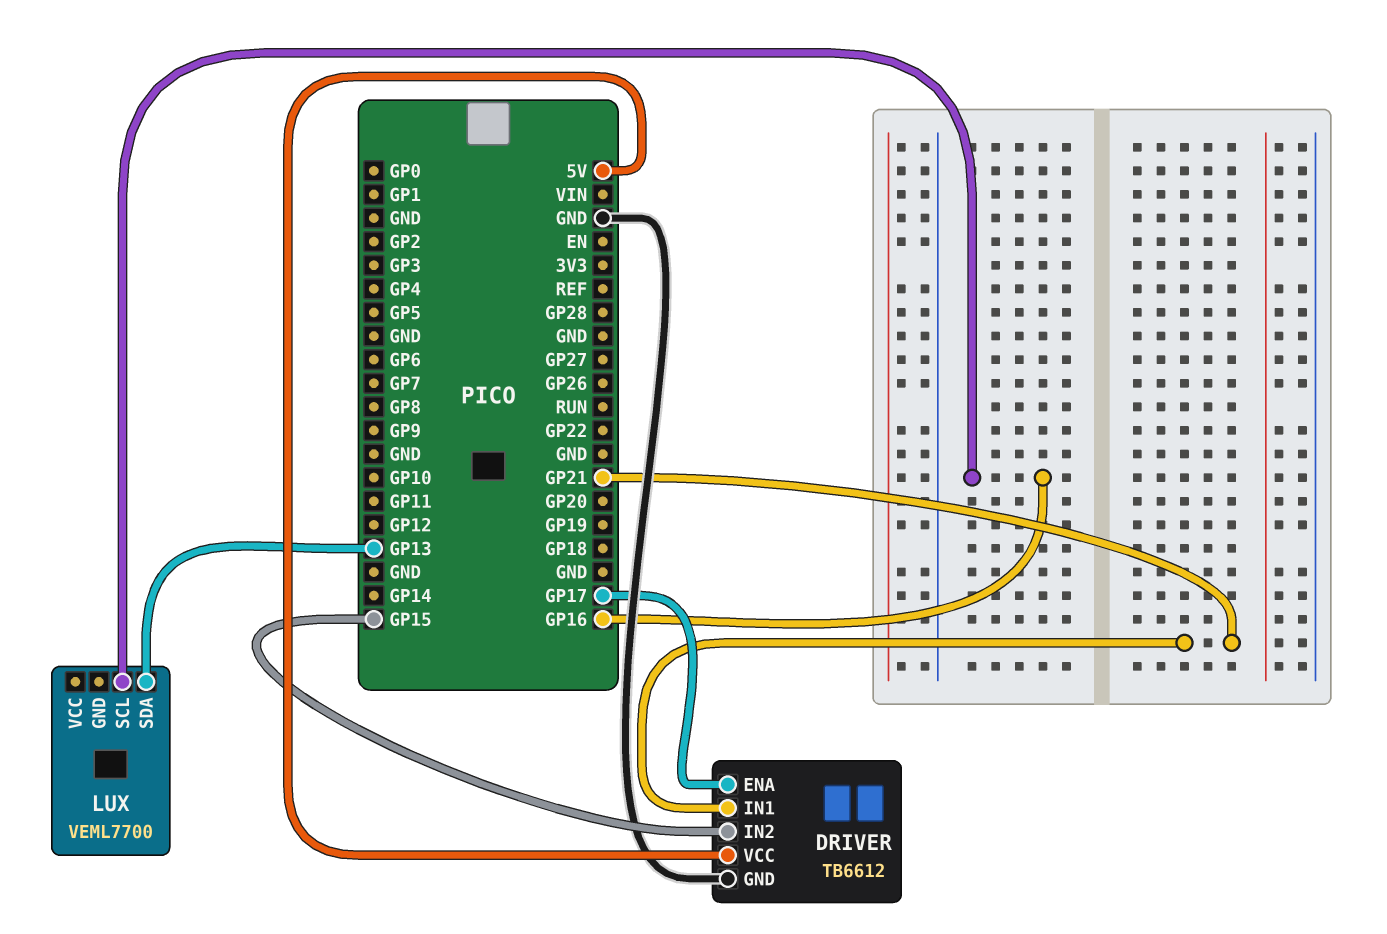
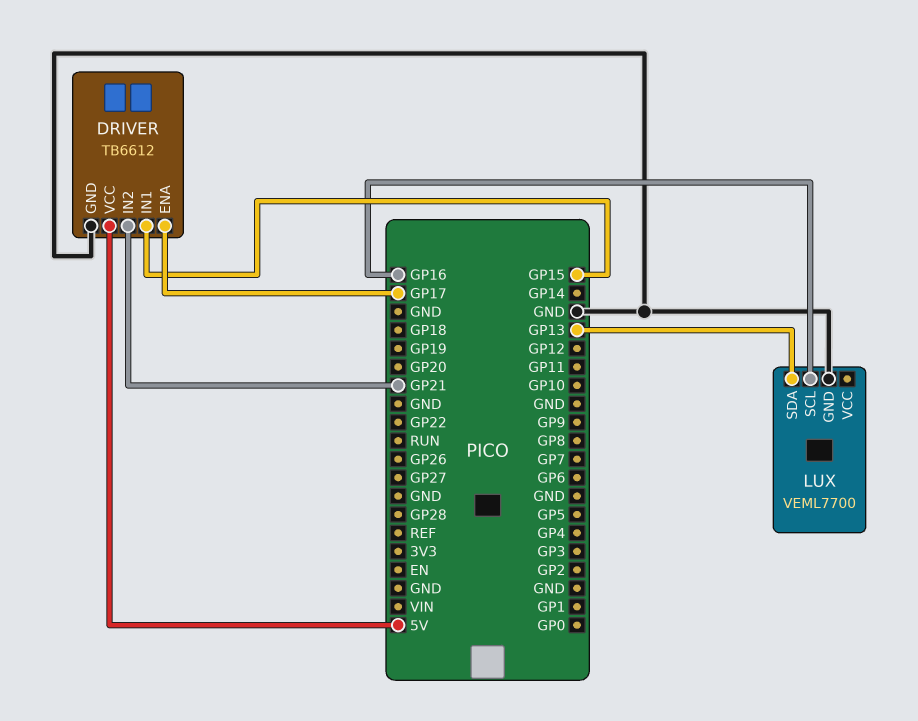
DRIVER pin IN1: GP21 -> GP15
DRIVER pin IN2: GP15 -> GP21
LUX pin GND: none -> GND

